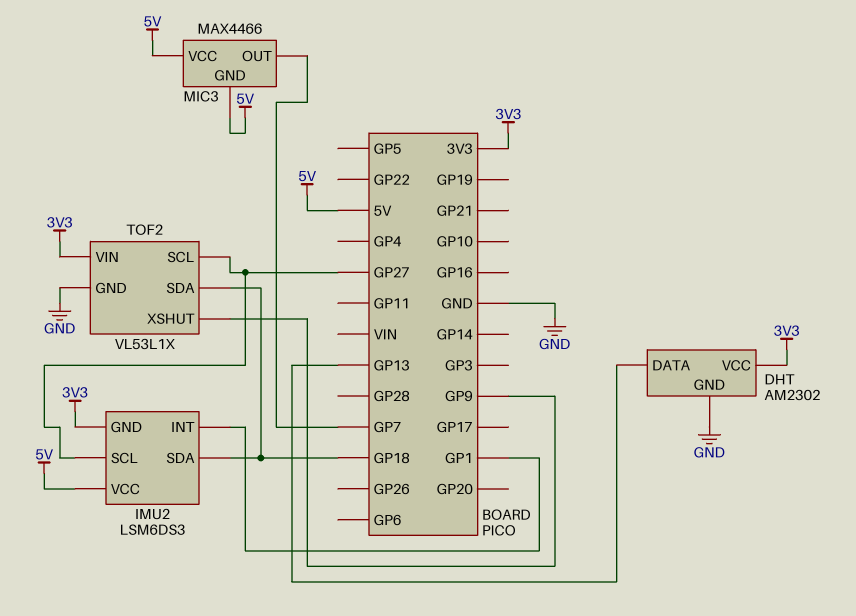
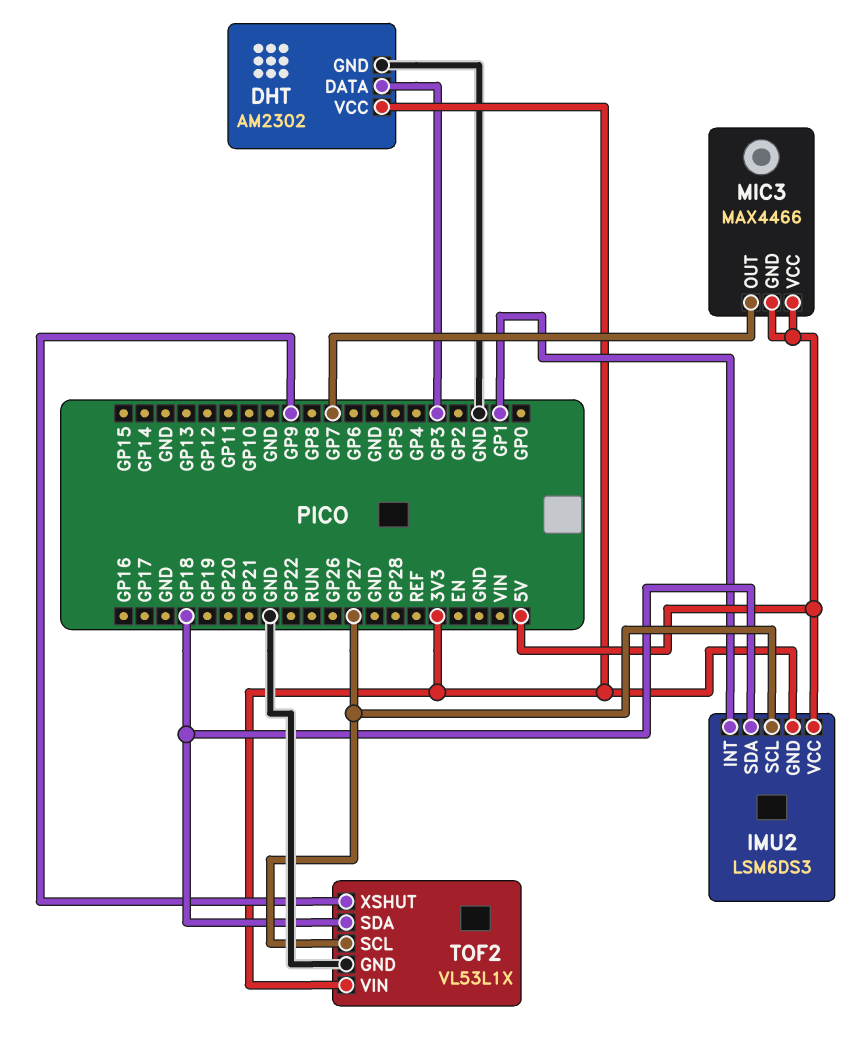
DHT pin DATA: GP13 -> GP3

